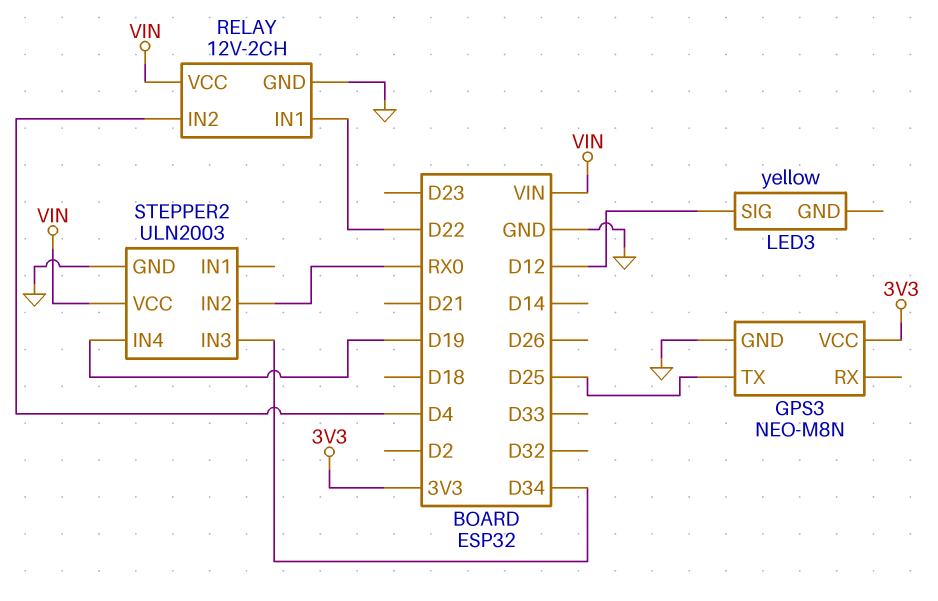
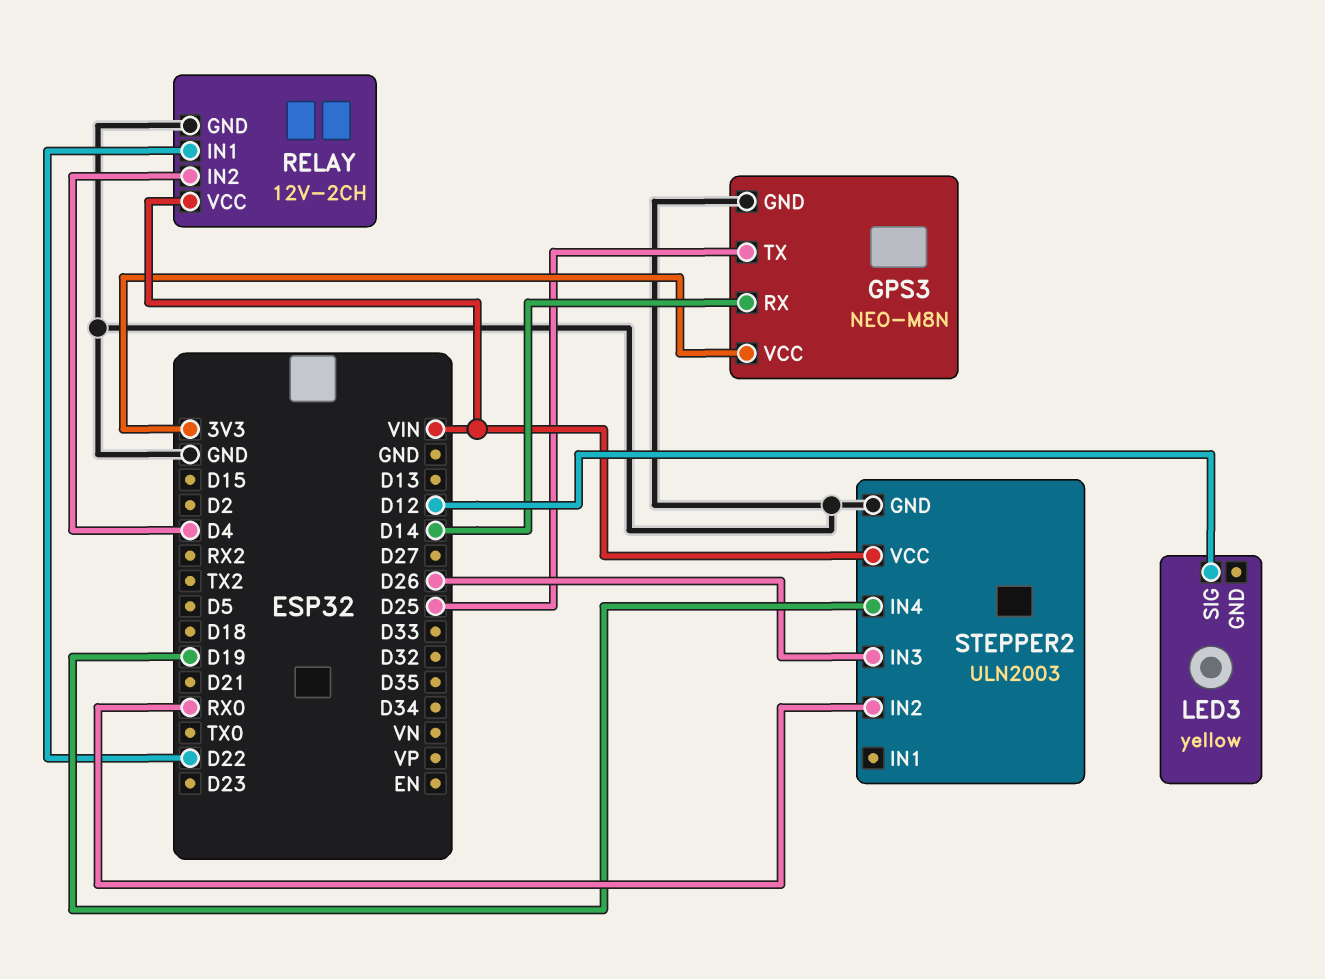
GPS3 pin RX: none -> D14
STEPPER2 pin IN3: D34 -> D26

